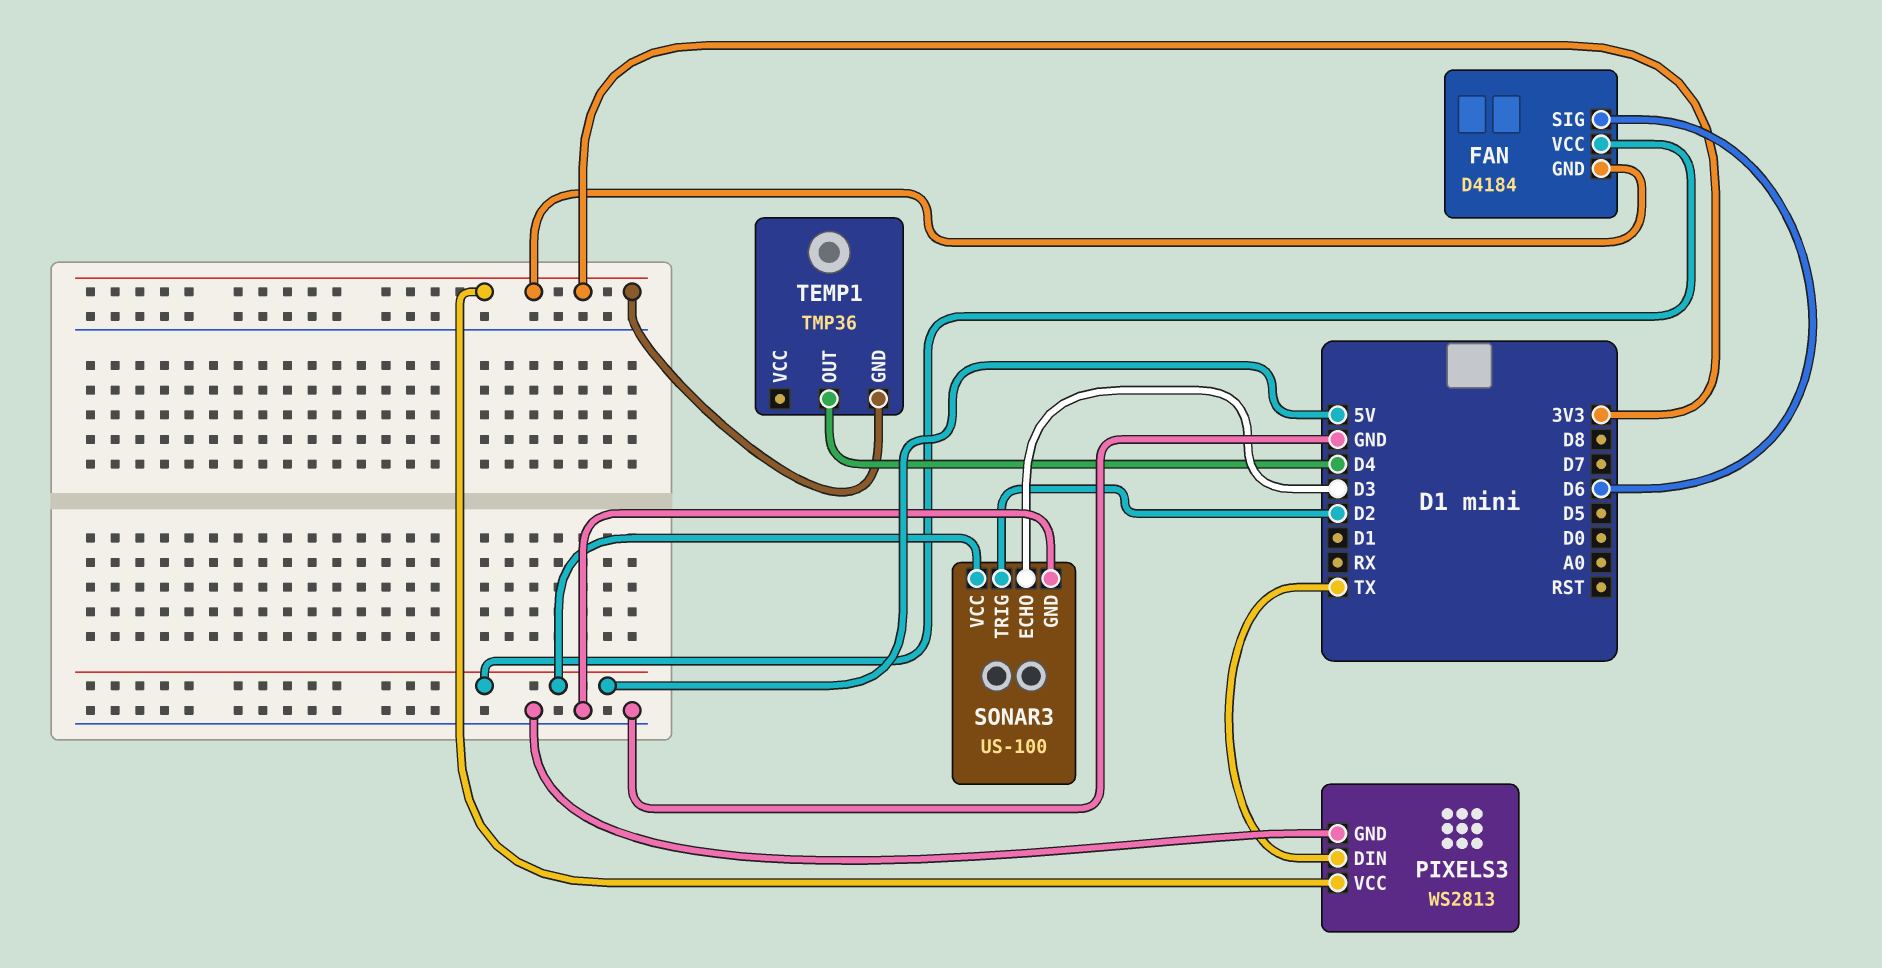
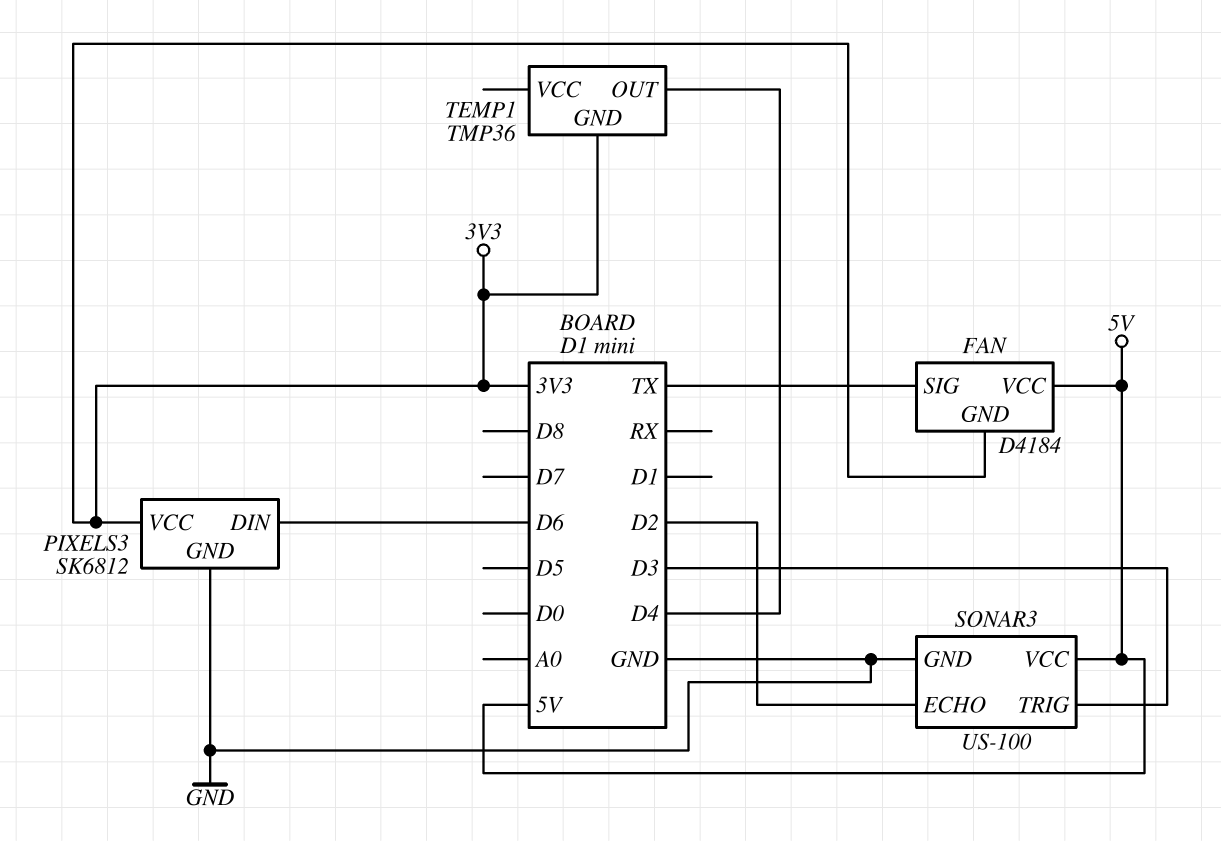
FAN pin SIG: D6 -> TX
PIXELS3: WS2813 -> SK6812
PIXELS3 pin DIN: TX -> D6
SONAR3 pin ECHO: D3 -> D2
SONAR3 pin TRIG: D2 -> D3

